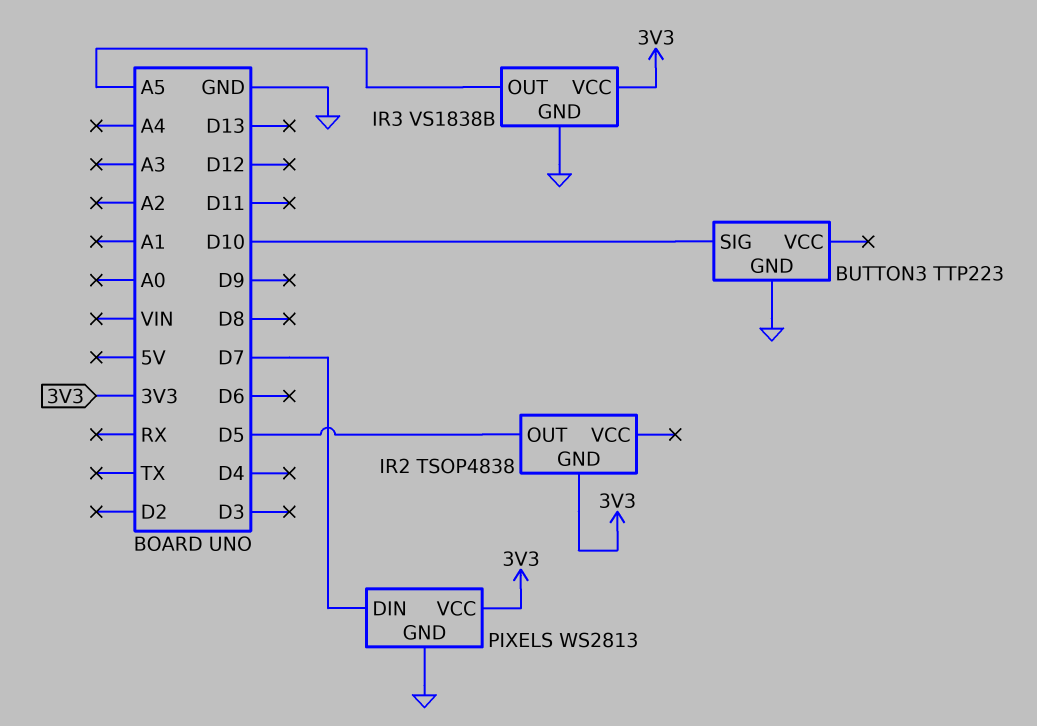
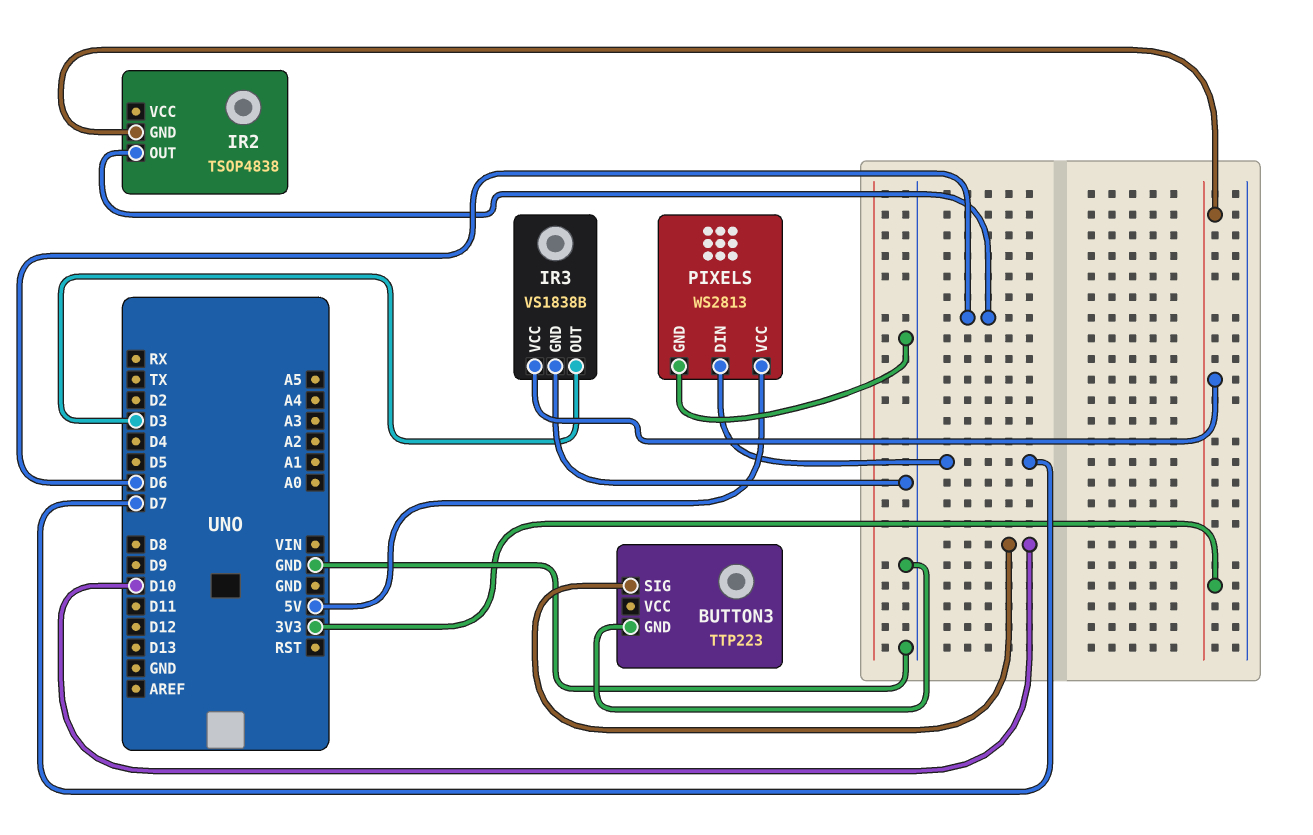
IR2 pin OUT: D5 -> D6
IR3 pin OUT: A5 -> D3
PIXELS pin VCC: 3V3 -> 5V

